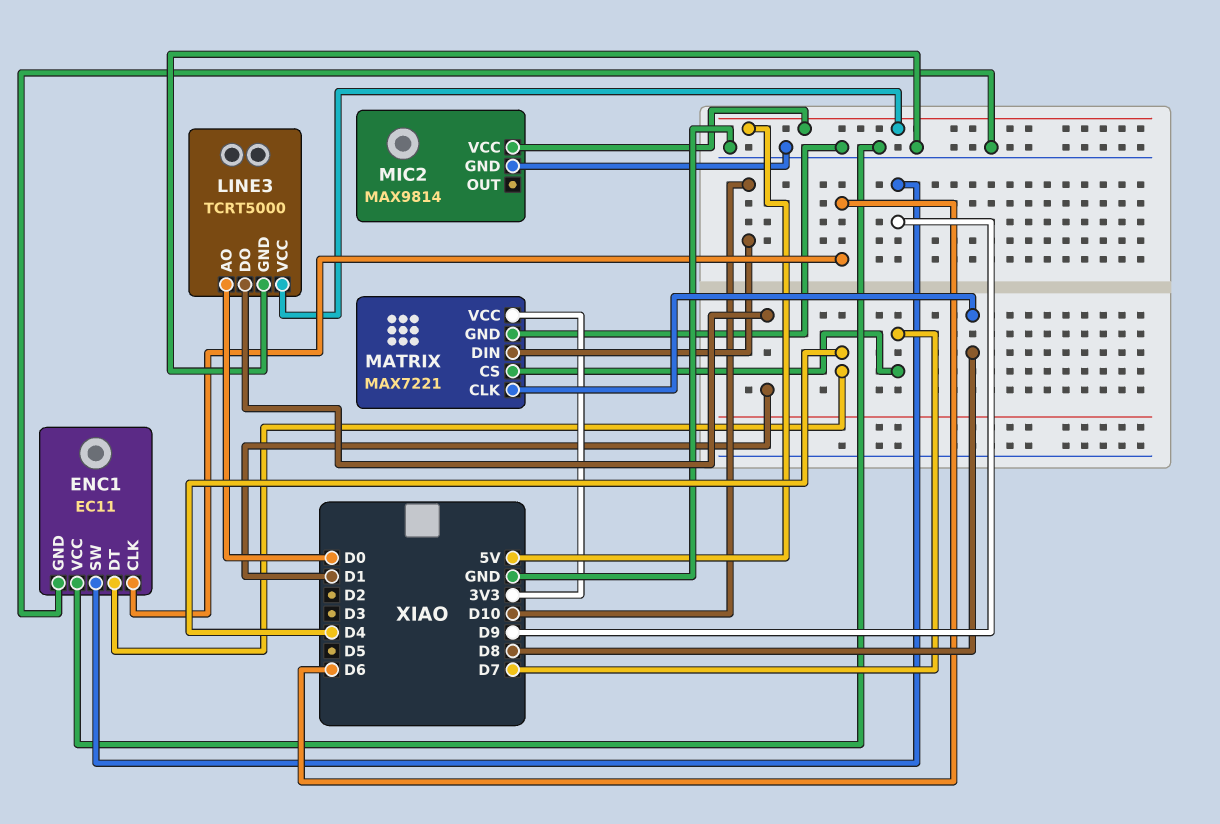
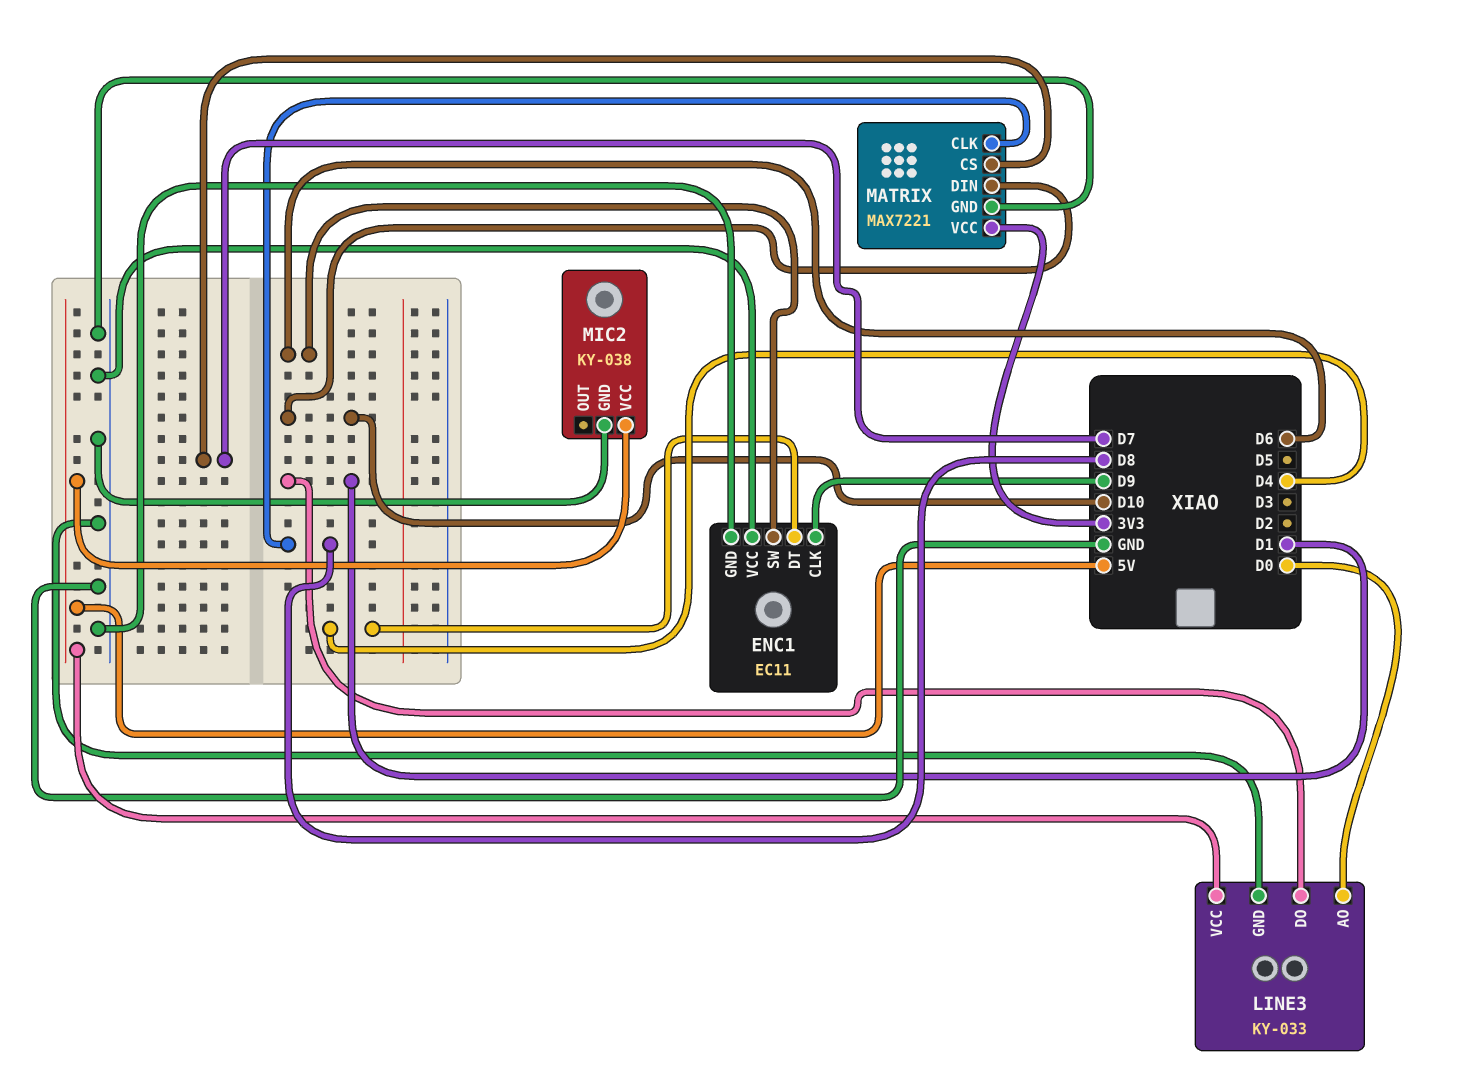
ENC1 pin CLK: D6 -> D9
ENC1 pin SW: D9 -> D6
LINE3: TCRT5000 -> KY-033
MIC2: MAX9814 -> KY-038

